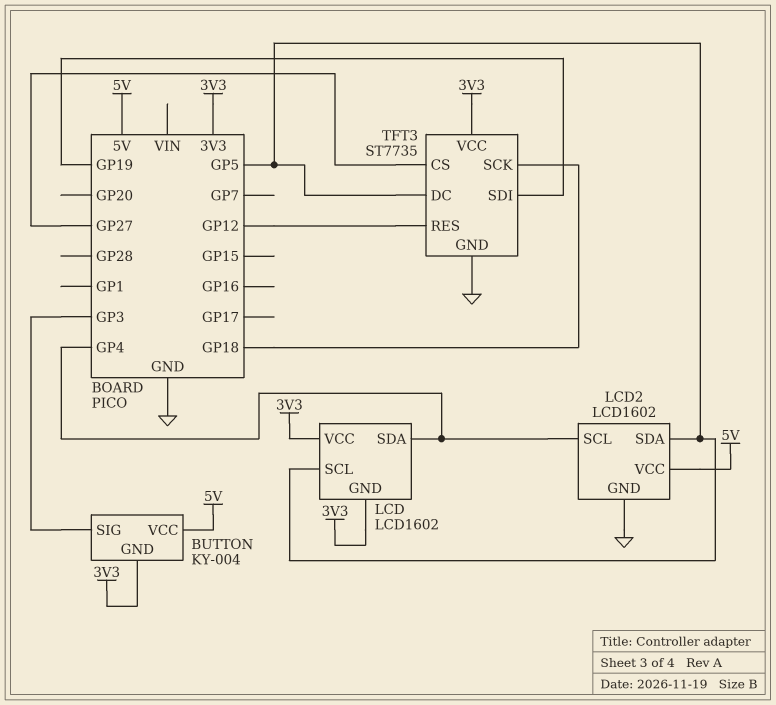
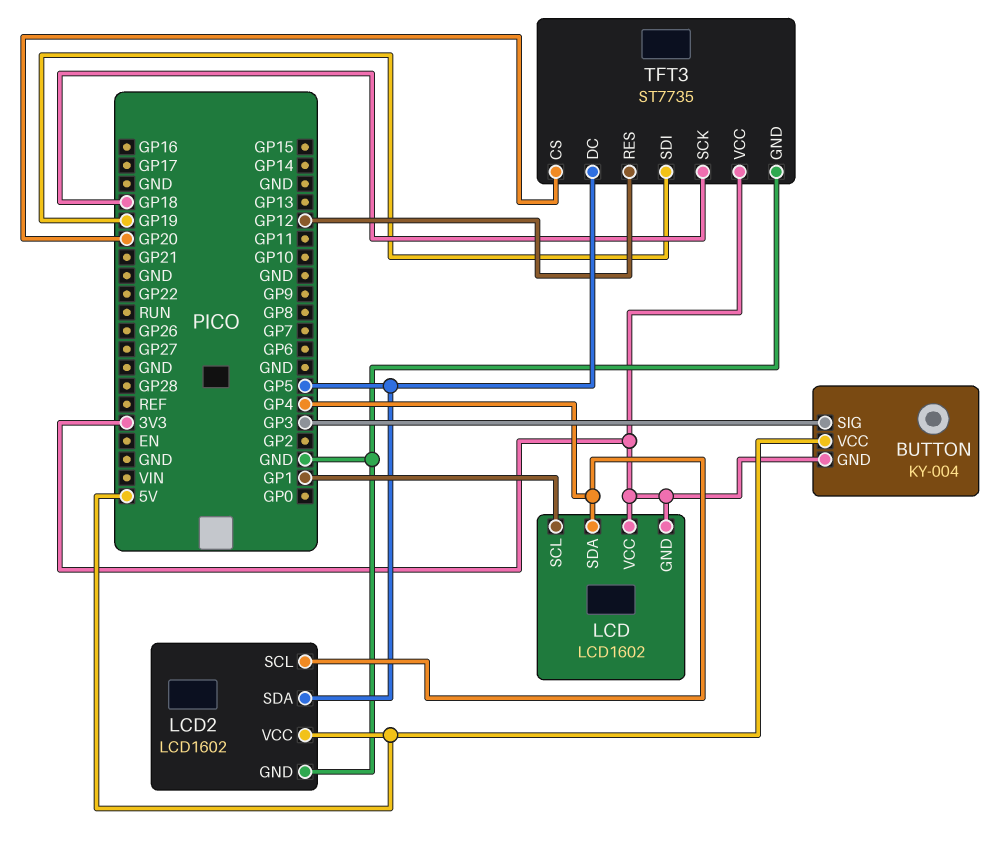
LCD pin SCL: GP5 -> GP1
TFT3 pin CS: GP27 -> GP20

